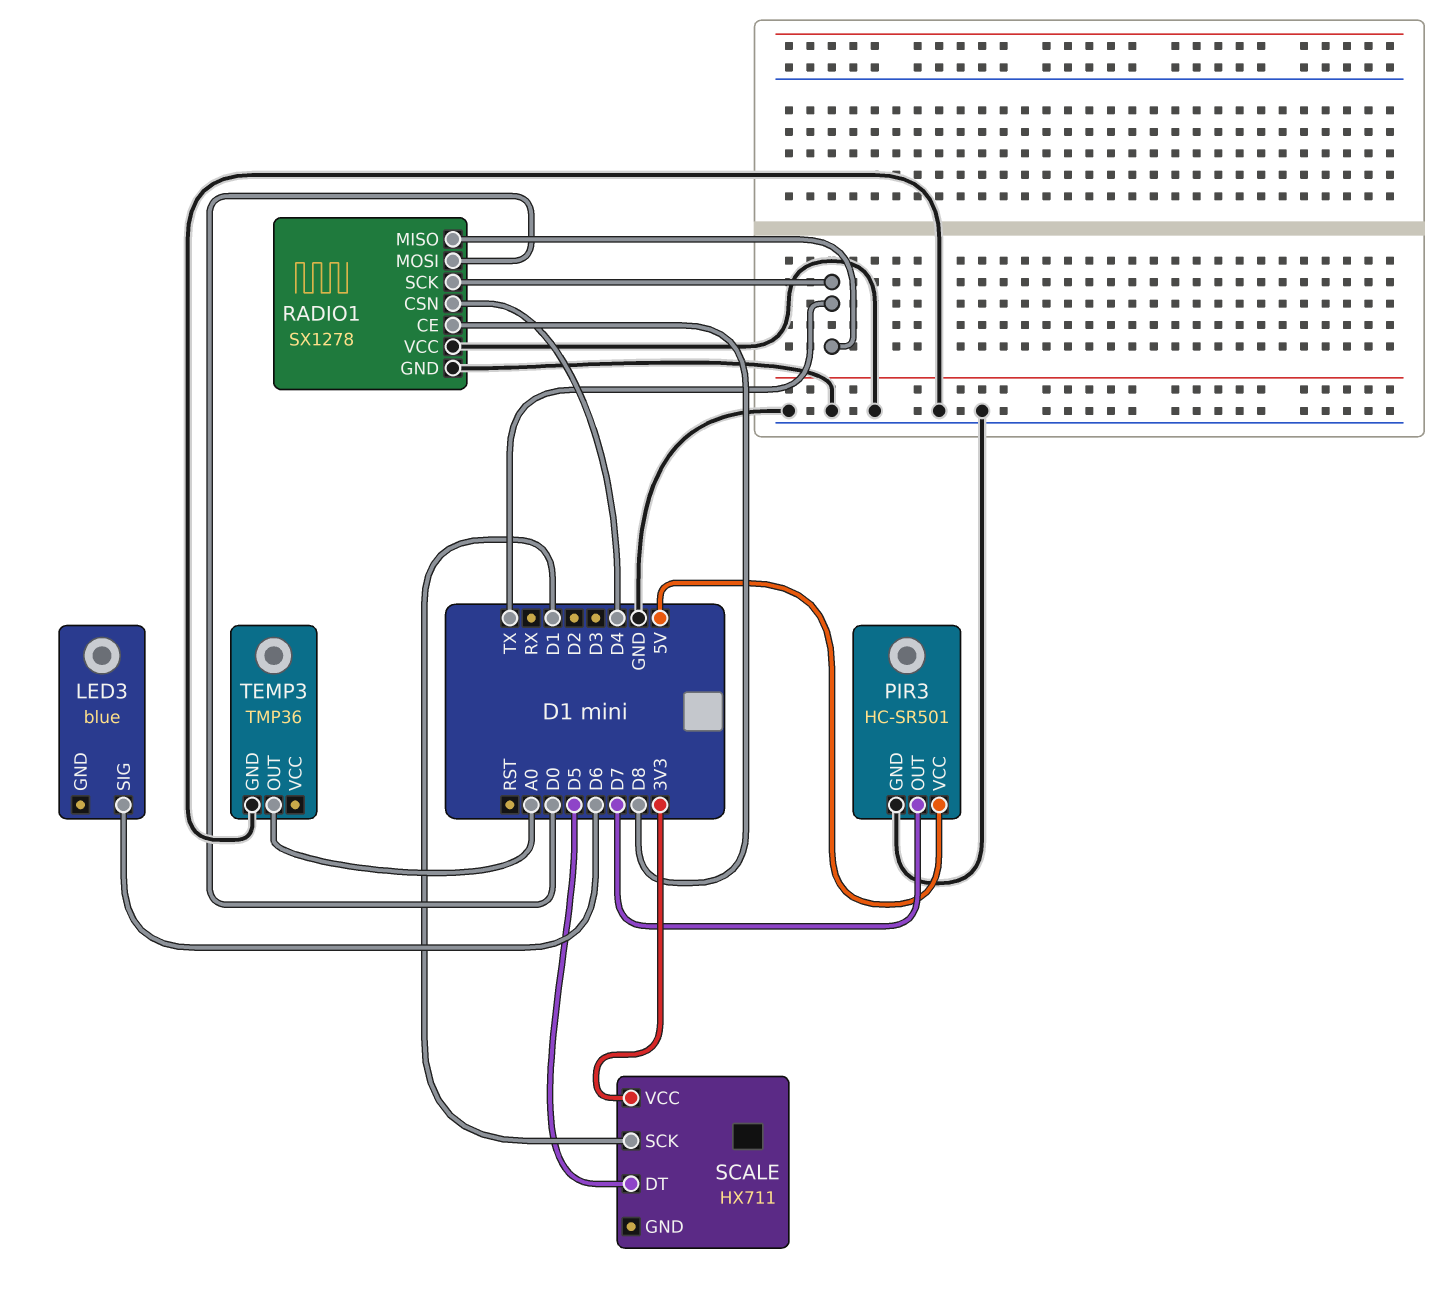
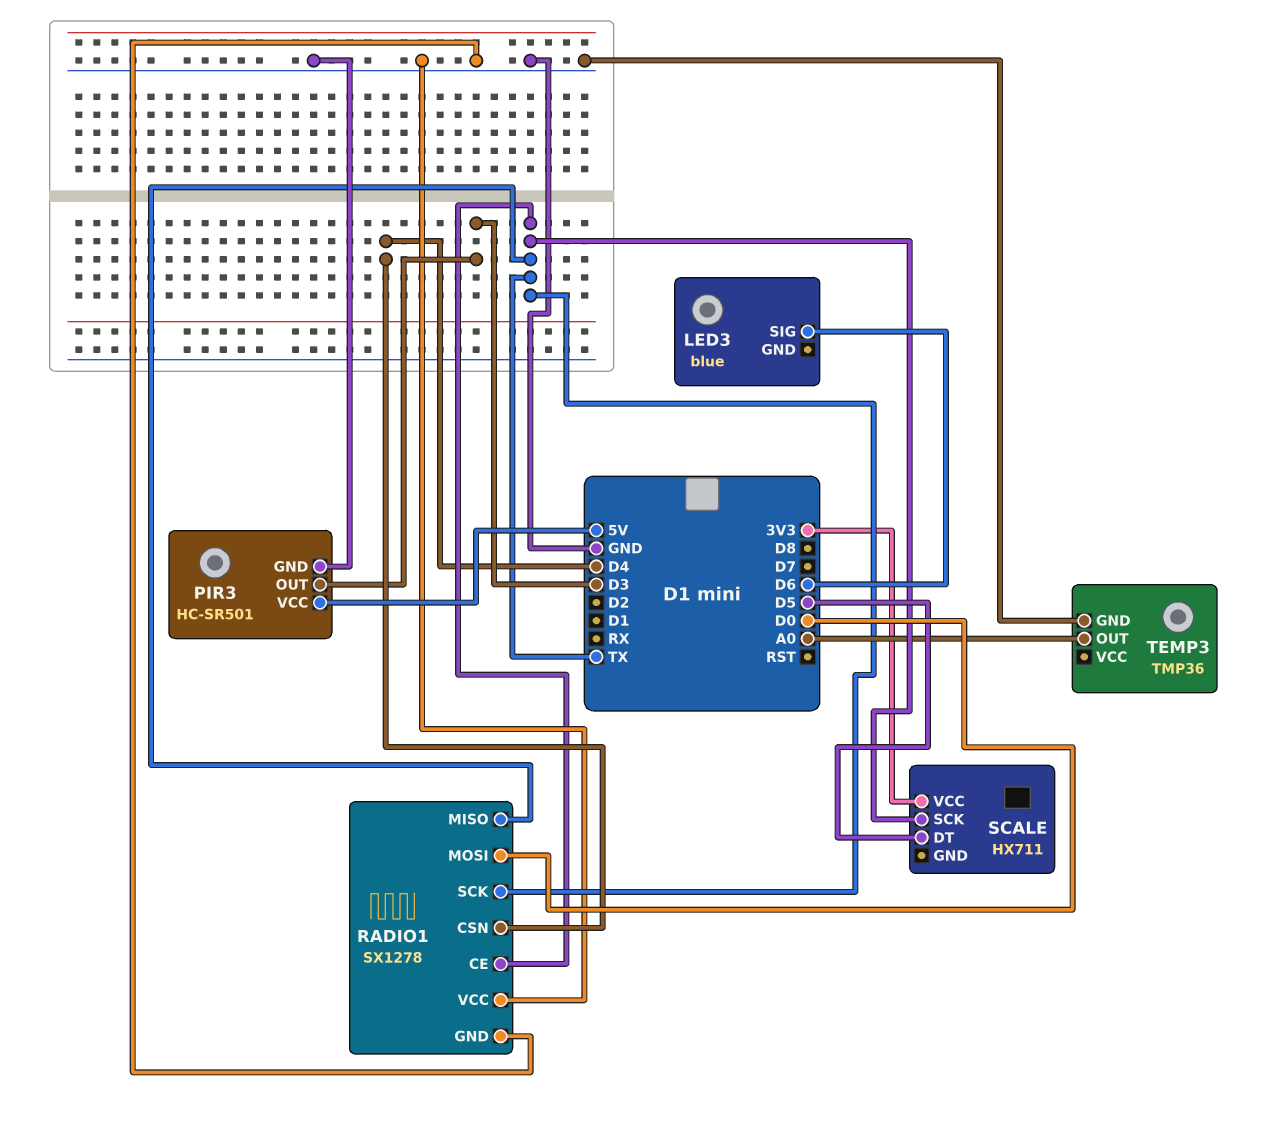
PIR3 pin OUT: D7 -> D3
RADIO1 pin CE: D8 -> TX
SCALE pin SCK: D1 -> TX

